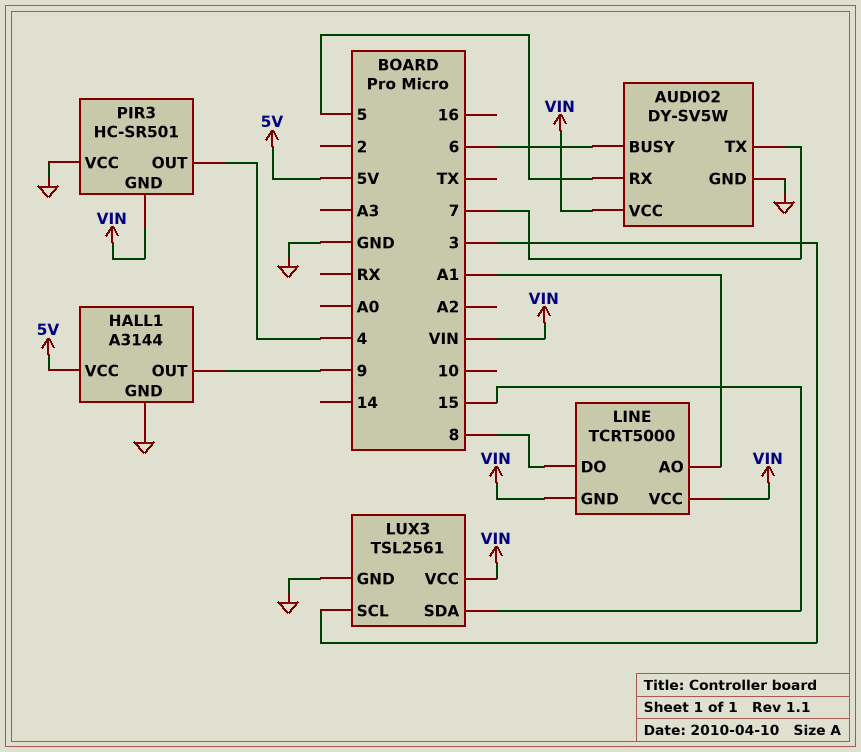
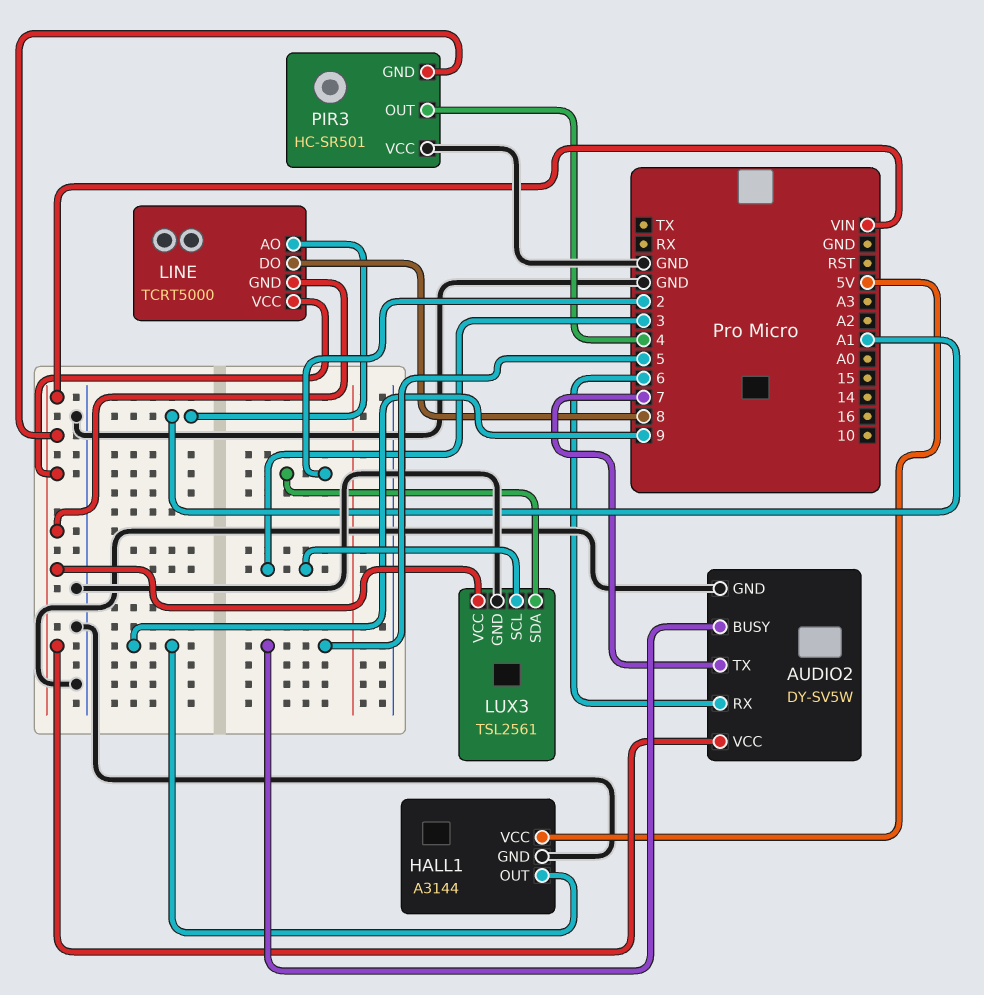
AUDIO2 pin BUSY: 6 -> 5
AUDIO2 pin RX: 5 -> 6
LUX3 pin SDA: 15 -> 2

